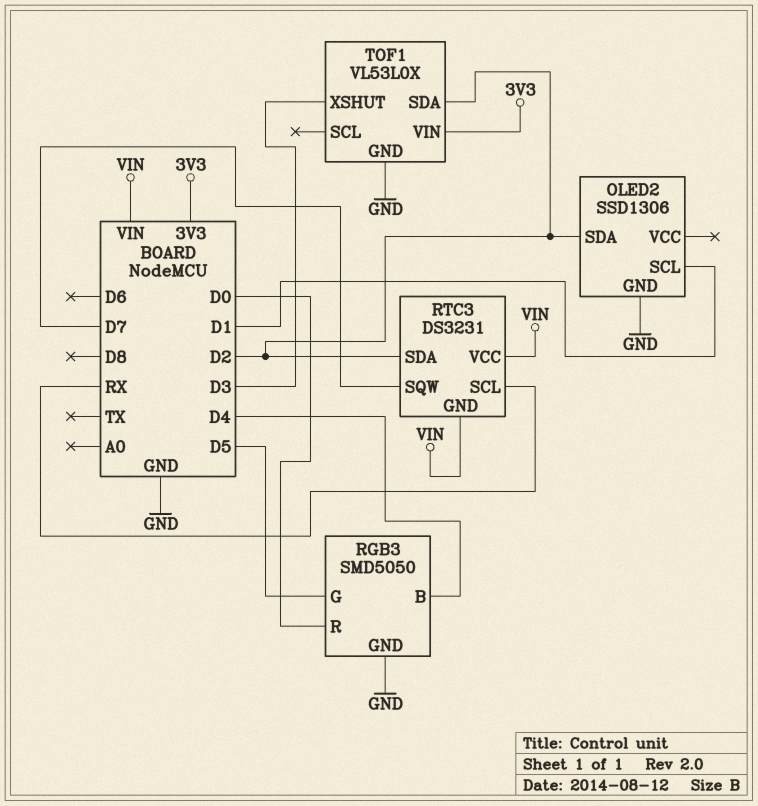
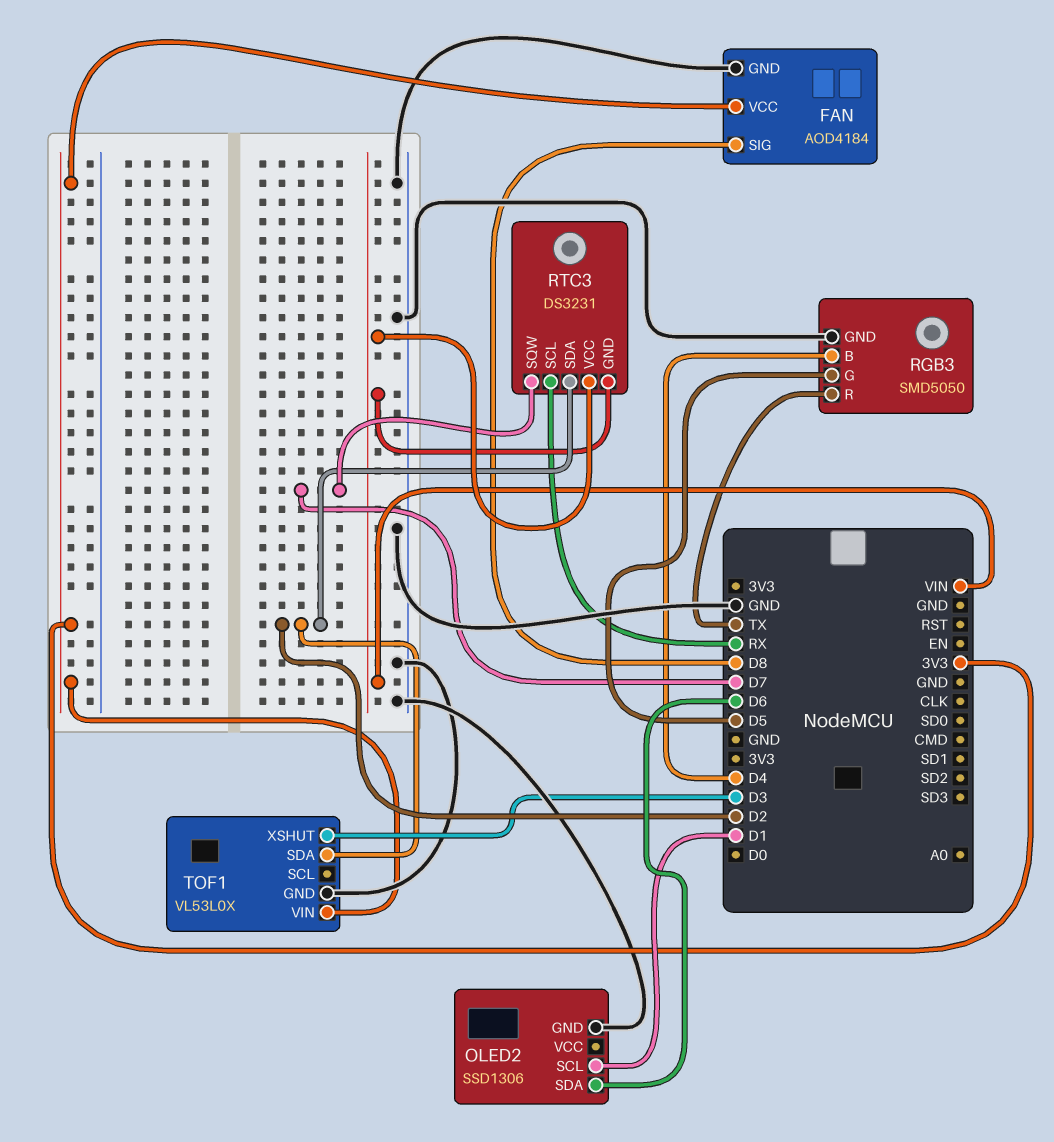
FAN: none -> AOD4184
FAN pin GND: none -> GND
FAN pin SIG: none -> D8
FAN pin VCC: none -> 3V3
OLED2 pin SDA: D2 -> D6
RGB3 pin R: D0 -> TX

